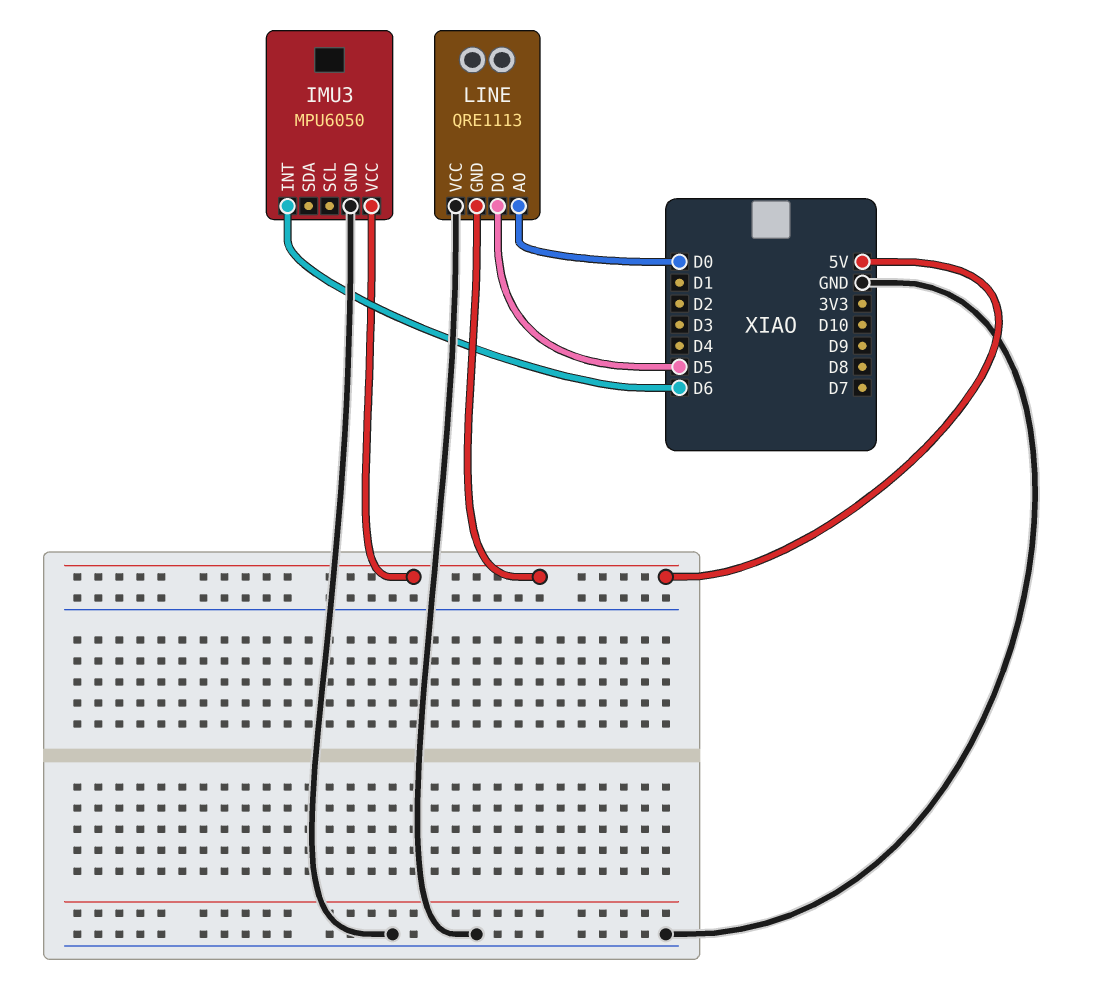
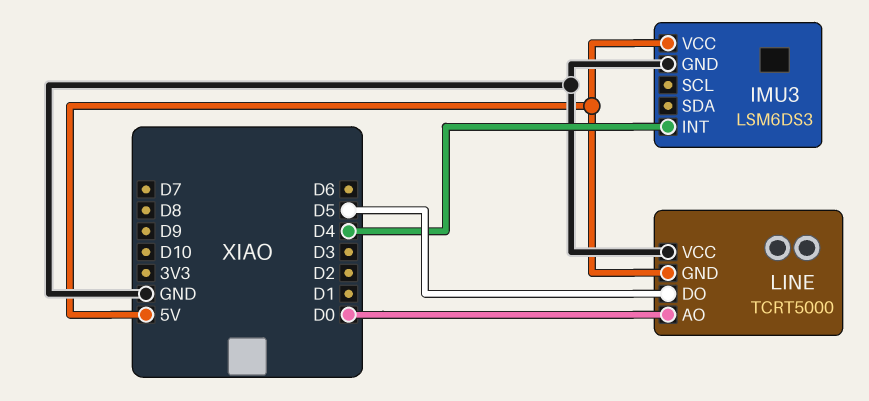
IMU3: MPU6050 -> LSM6DS3
IMU3 pin INT: D6 -> D4
LINE: QRE1113 -> TCRT5000

